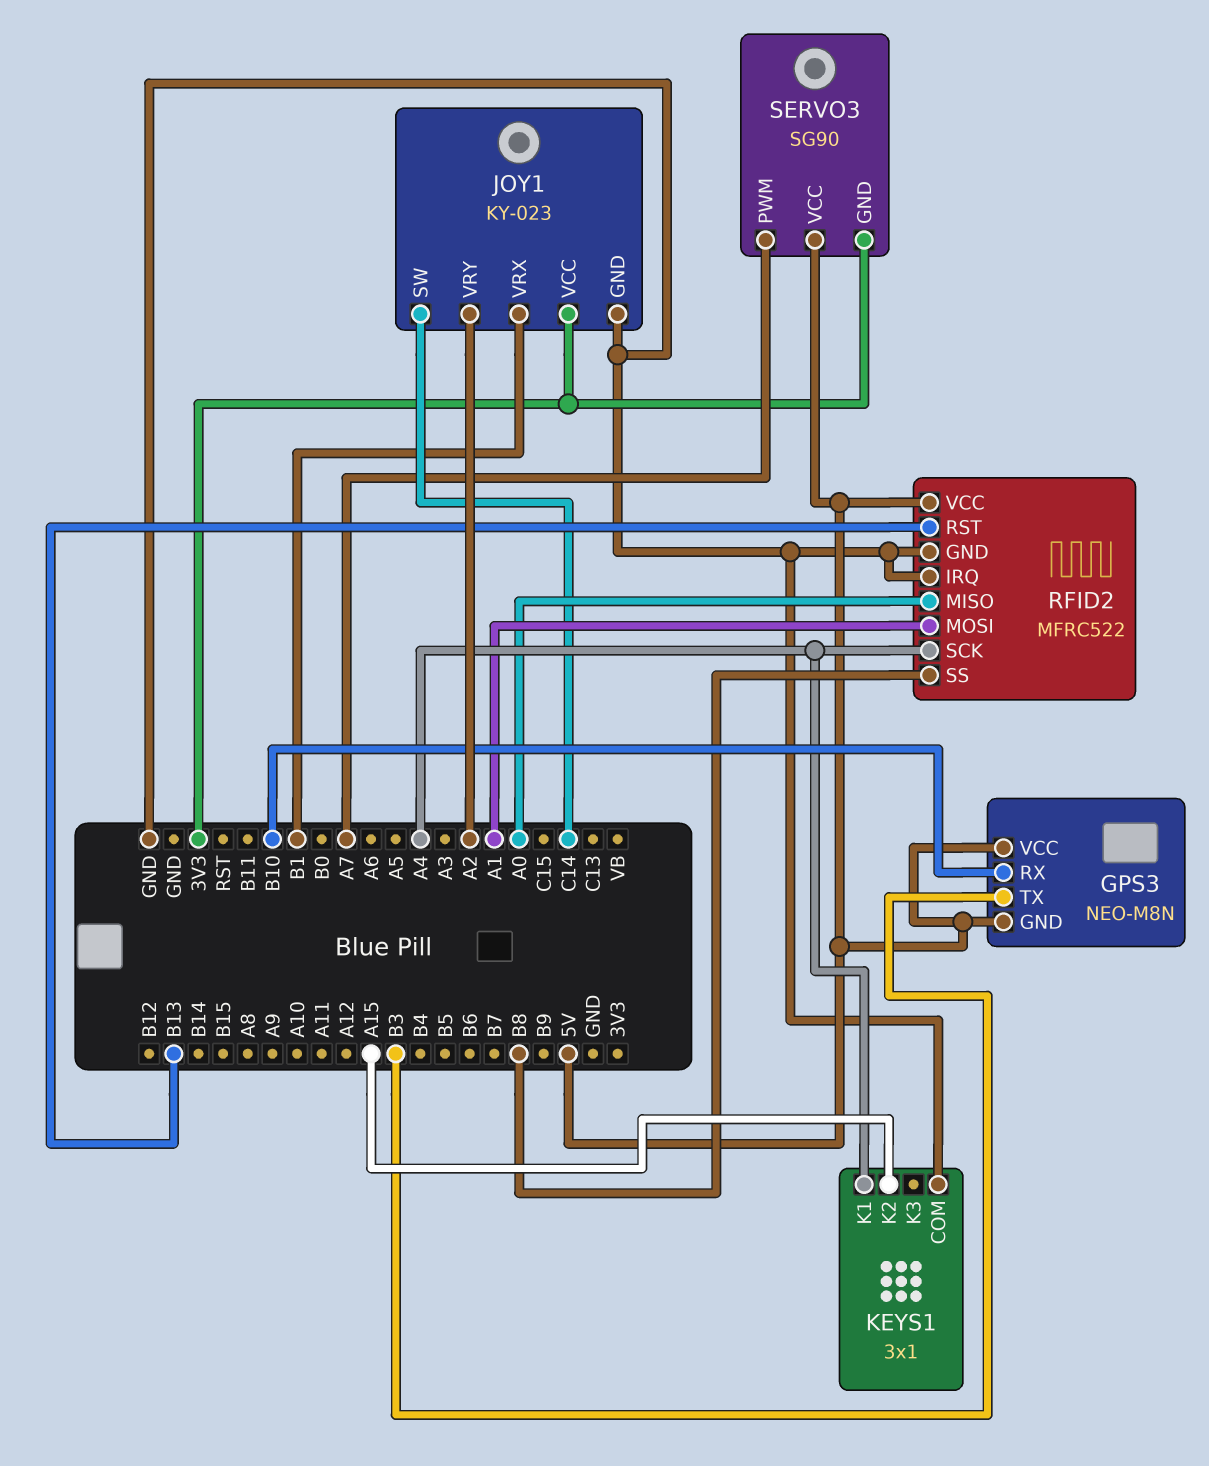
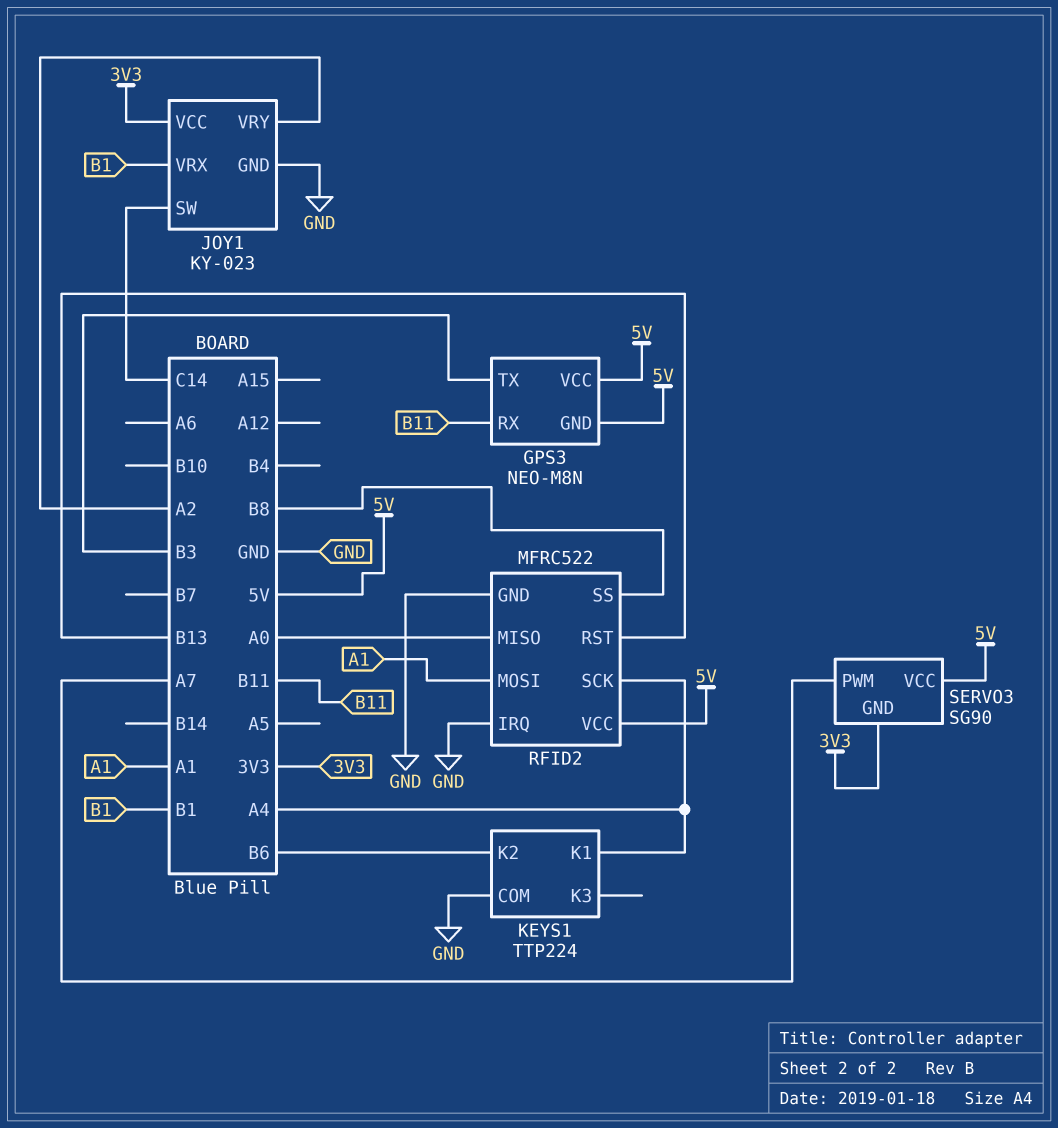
GPS3 pin RX: B10 -> B11
KEYS1: 3x1 -> TTP224
KEYS1 pin K2: A15 -> B6

